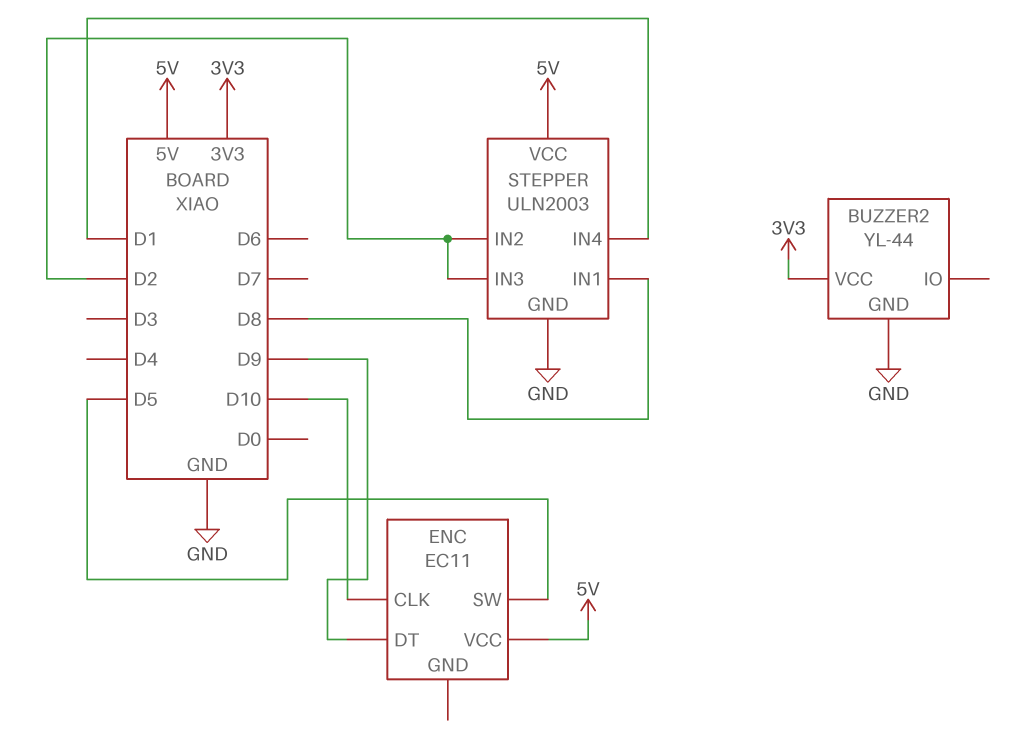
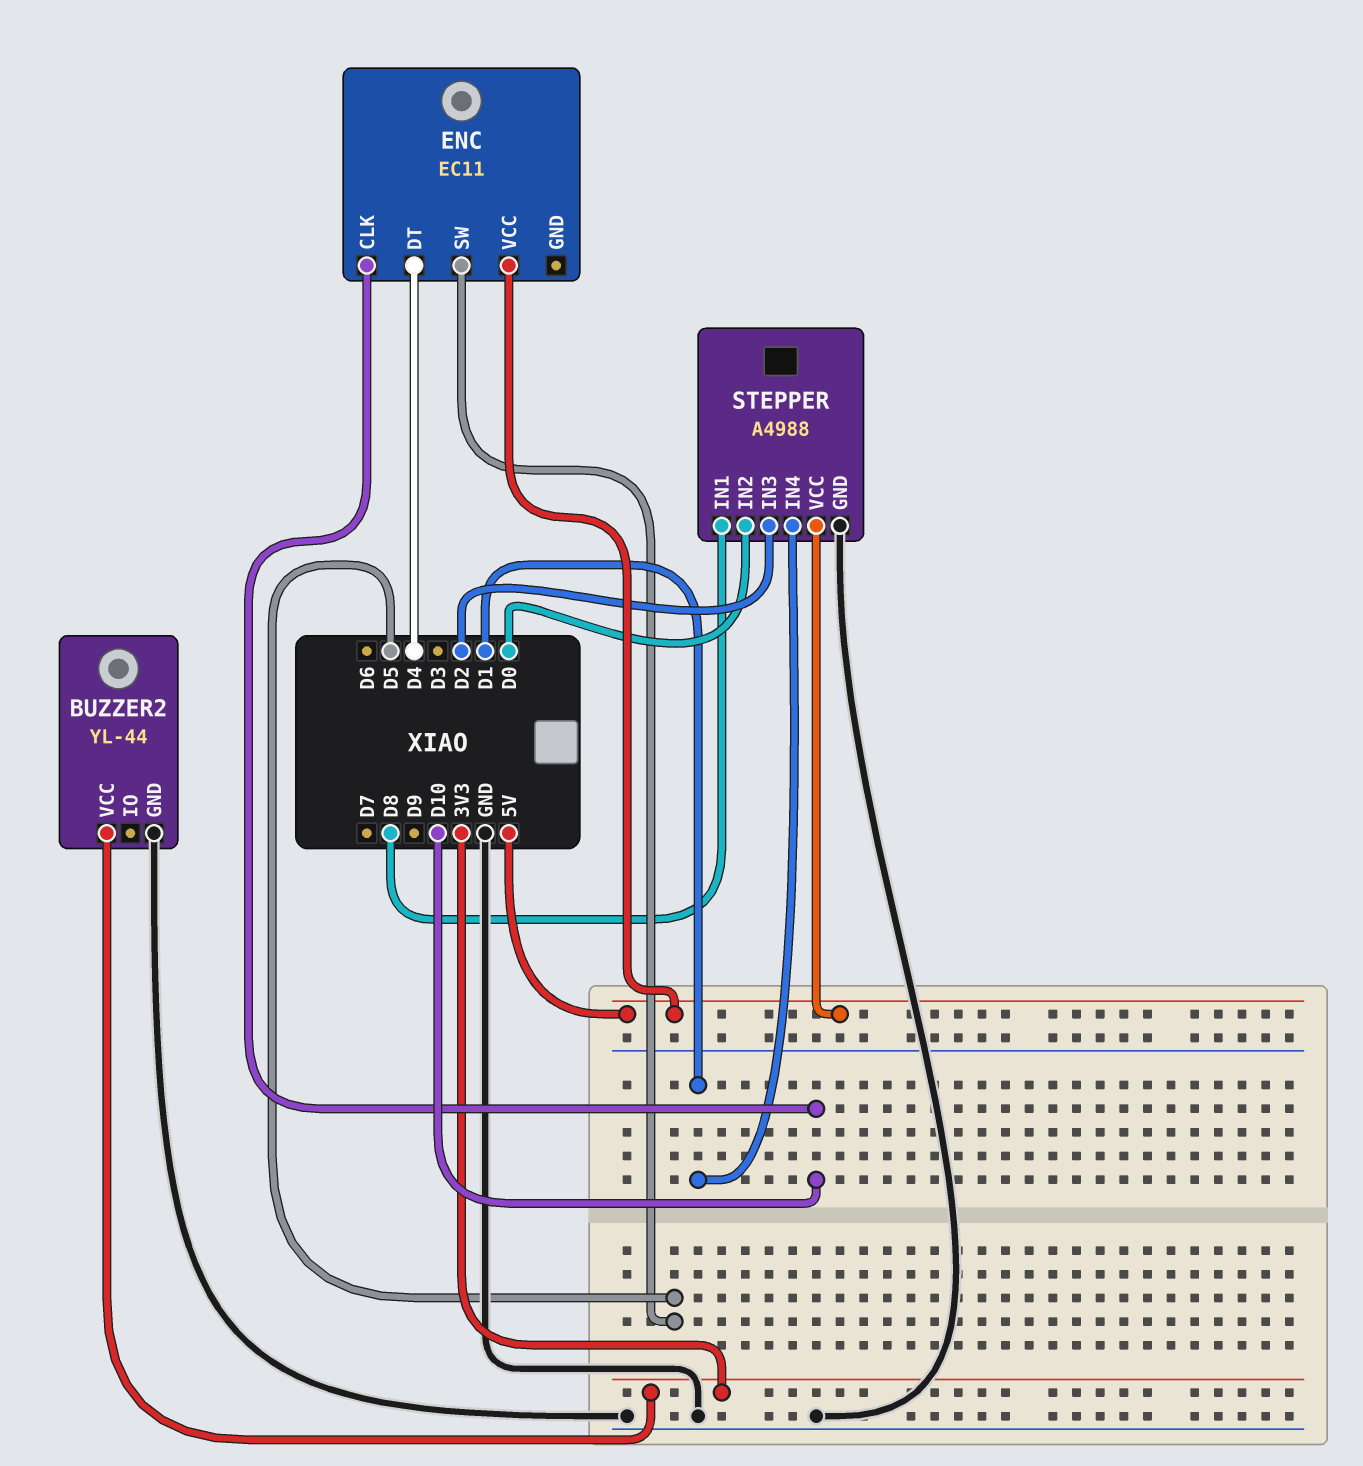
ENC pin DT: D9 -> D4
STEPPER: ULN2003 -> A4988
STEPPER pin IN2: D2 -> D0

